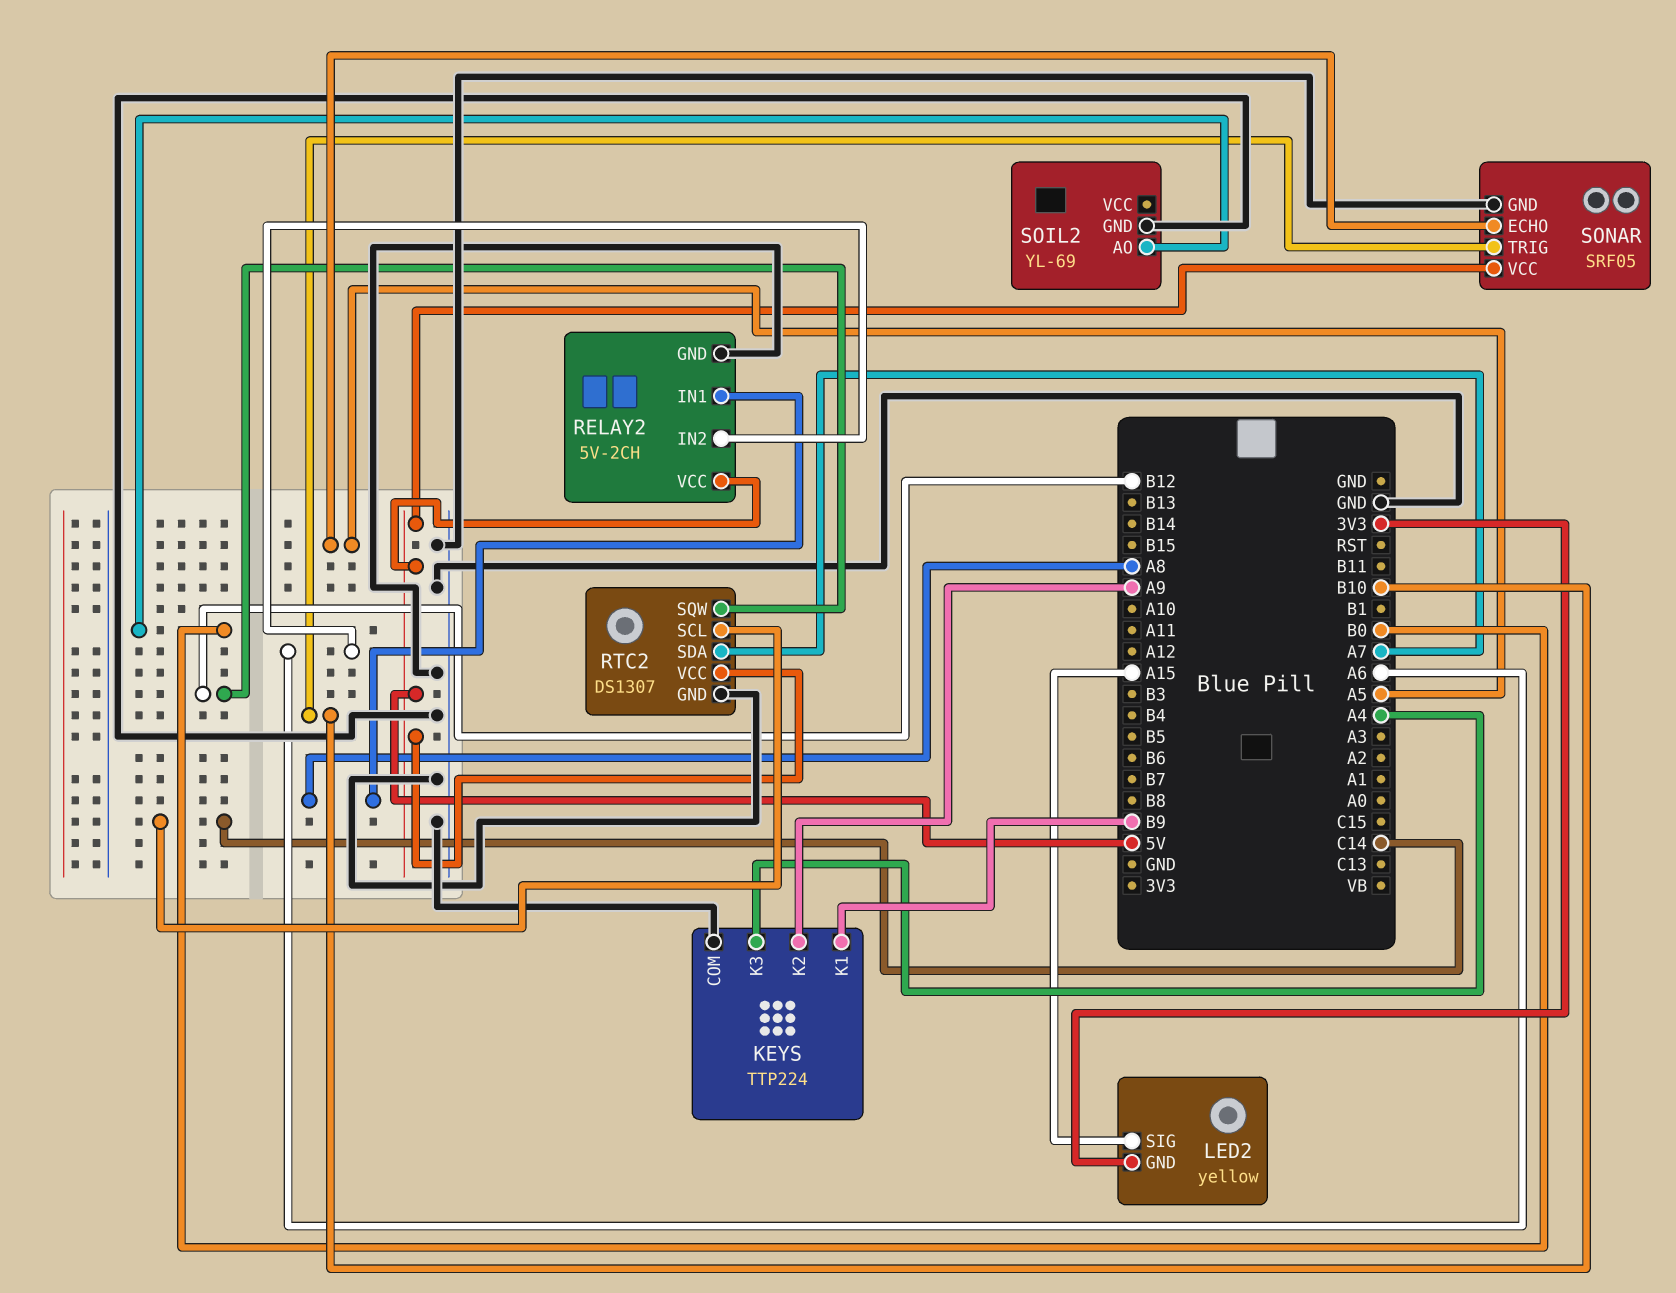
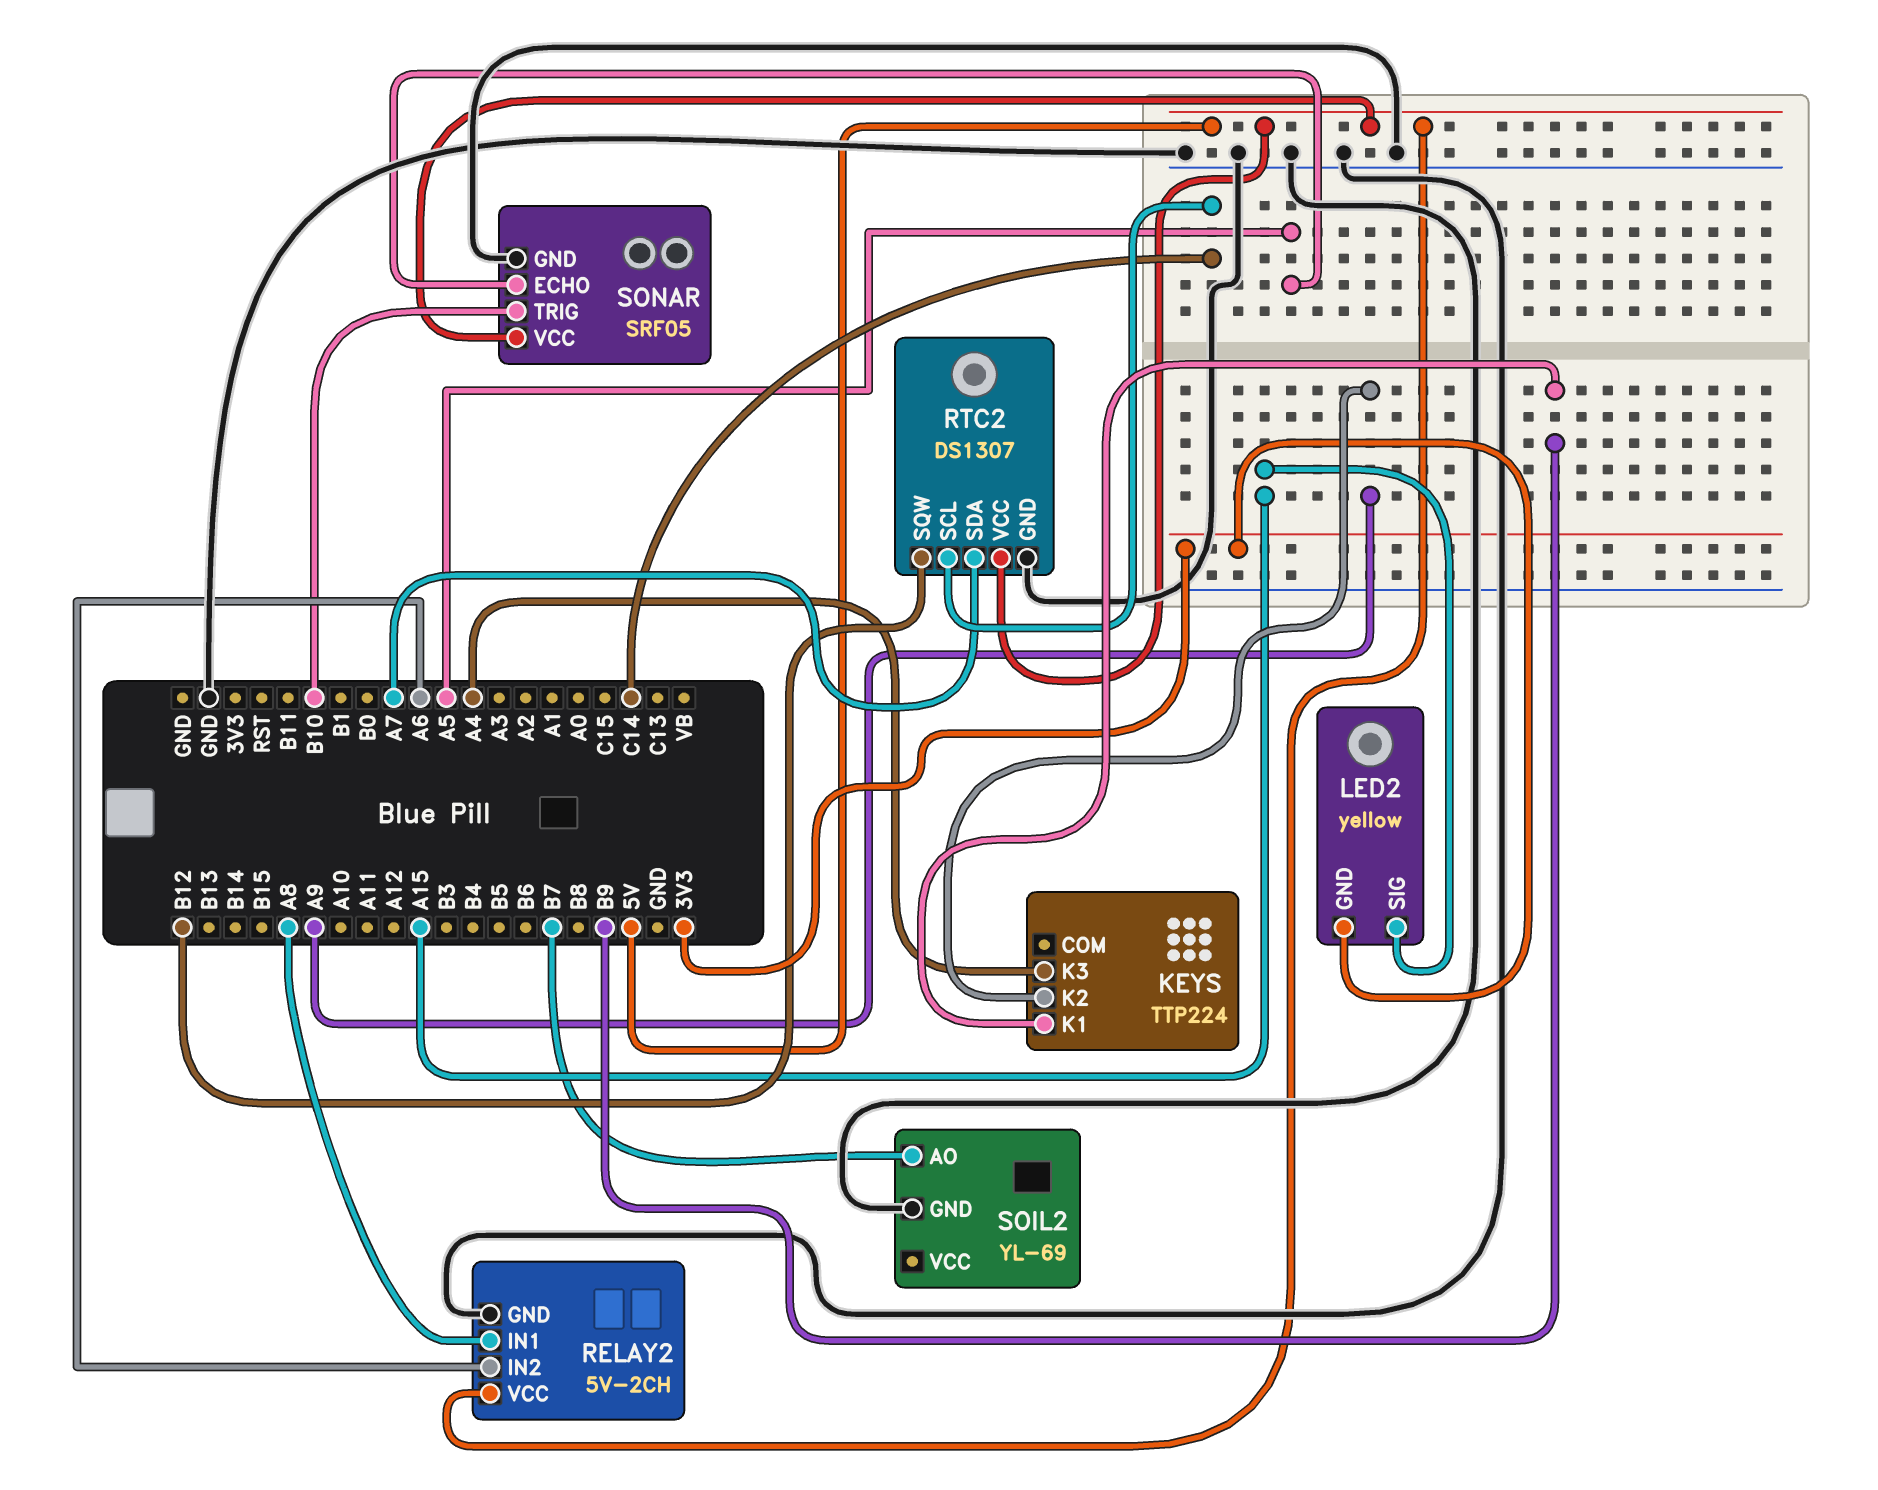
KEYS pin COM: GND -> none
SOIL2 pin AO: B0 -> B7

